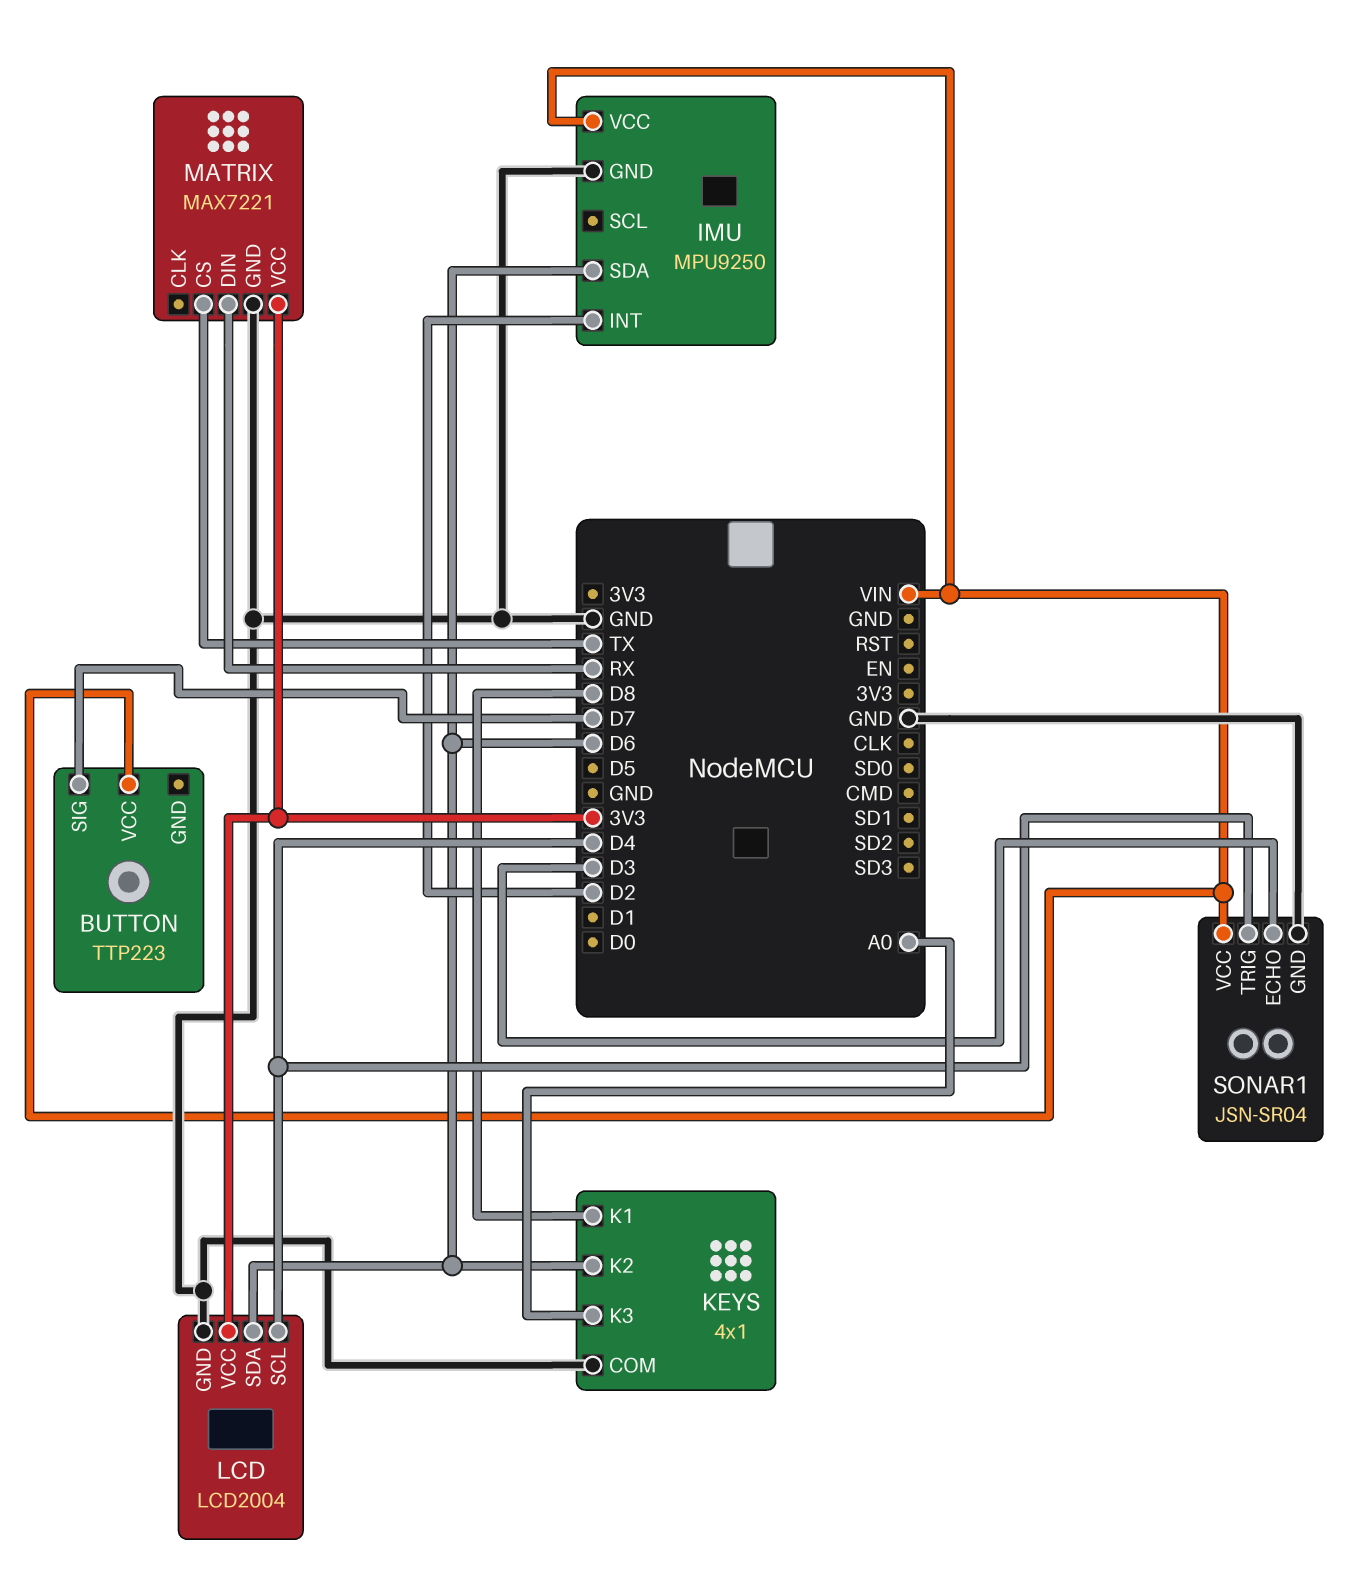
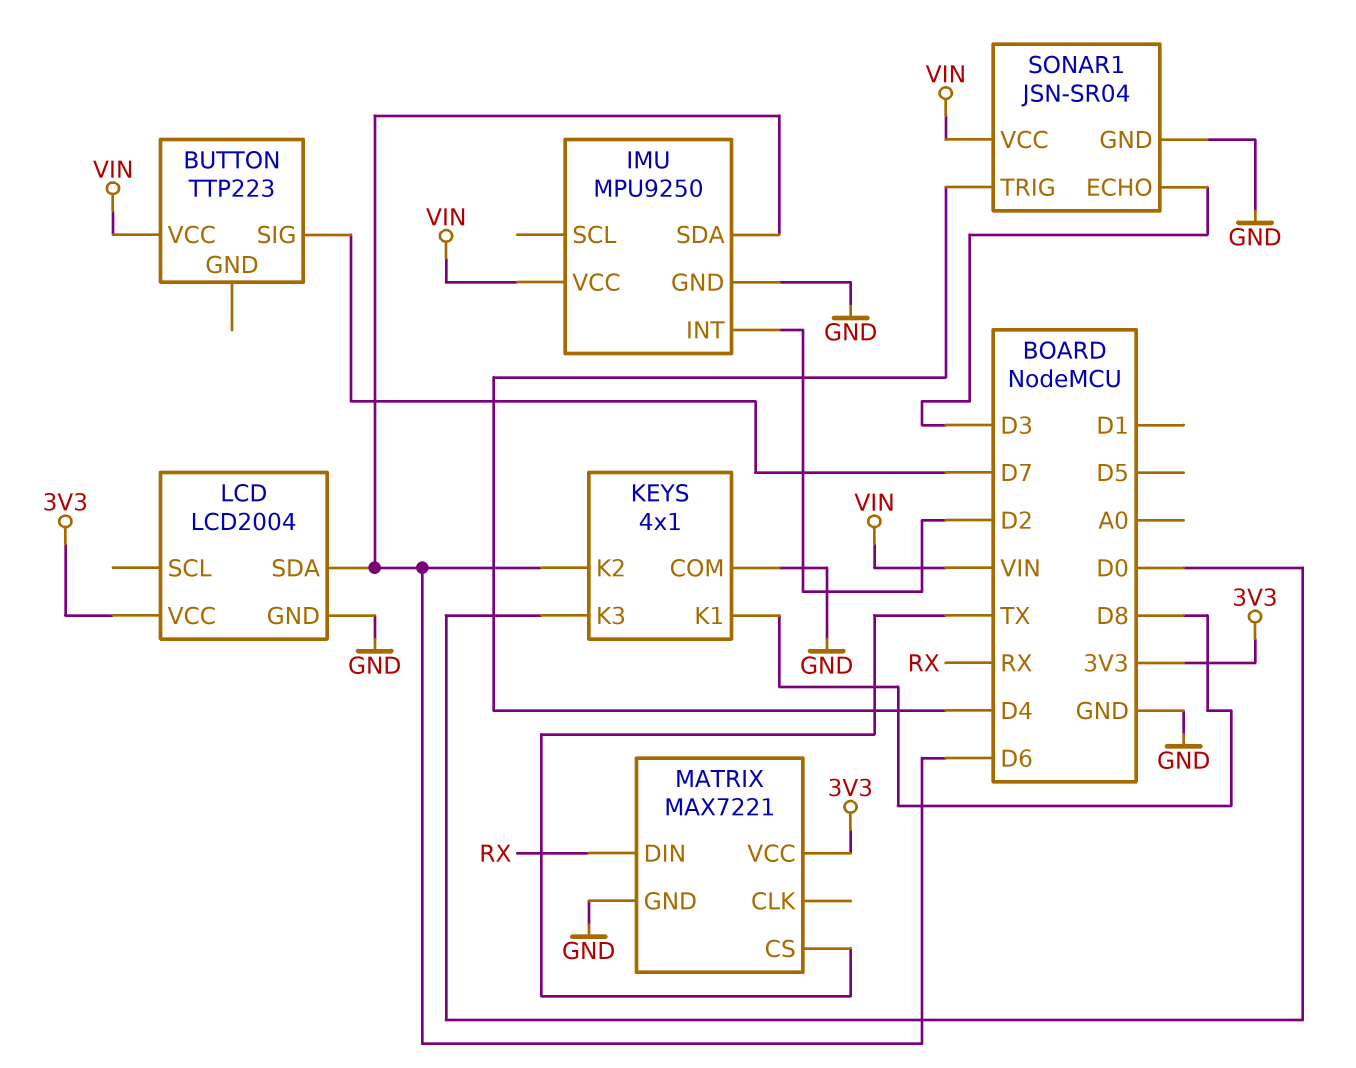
KEYS pin K3: A0 -> D0
LCD pin SCL: D4 -> none

